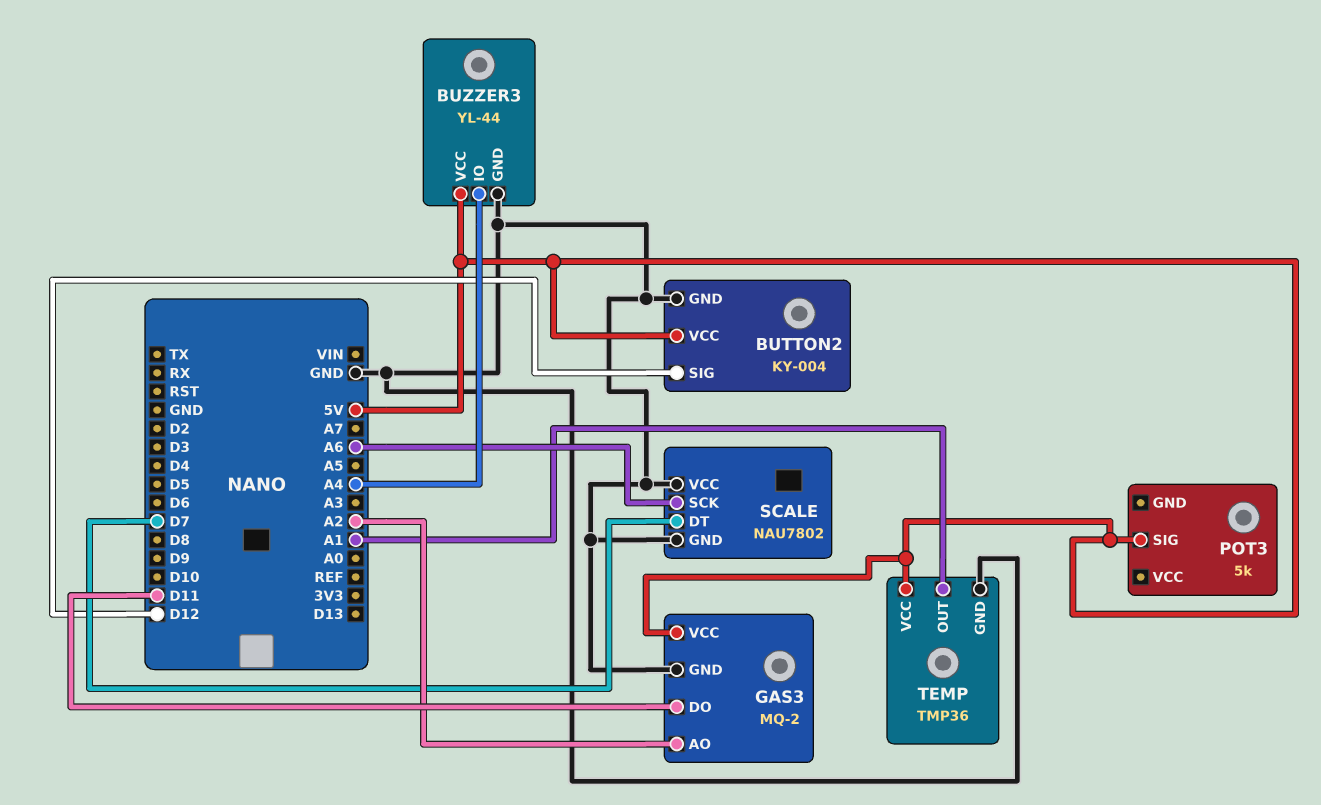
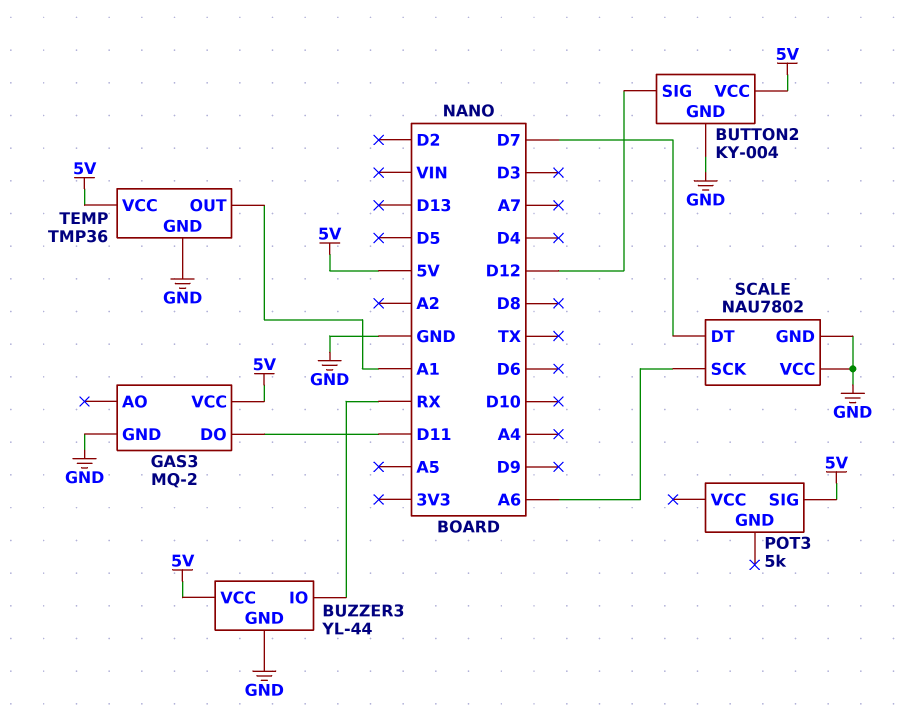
BUZZER3 pin IO: A4 -> RX
GAS3 pin AO: A2 -> none

